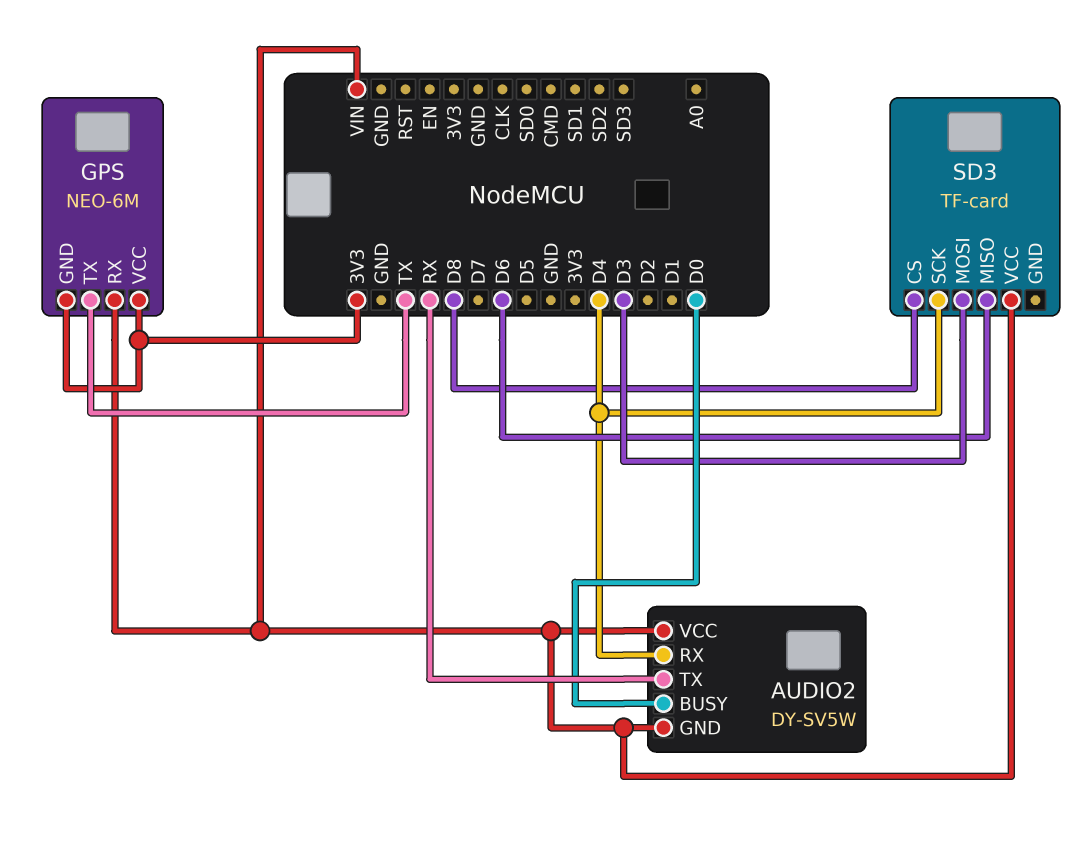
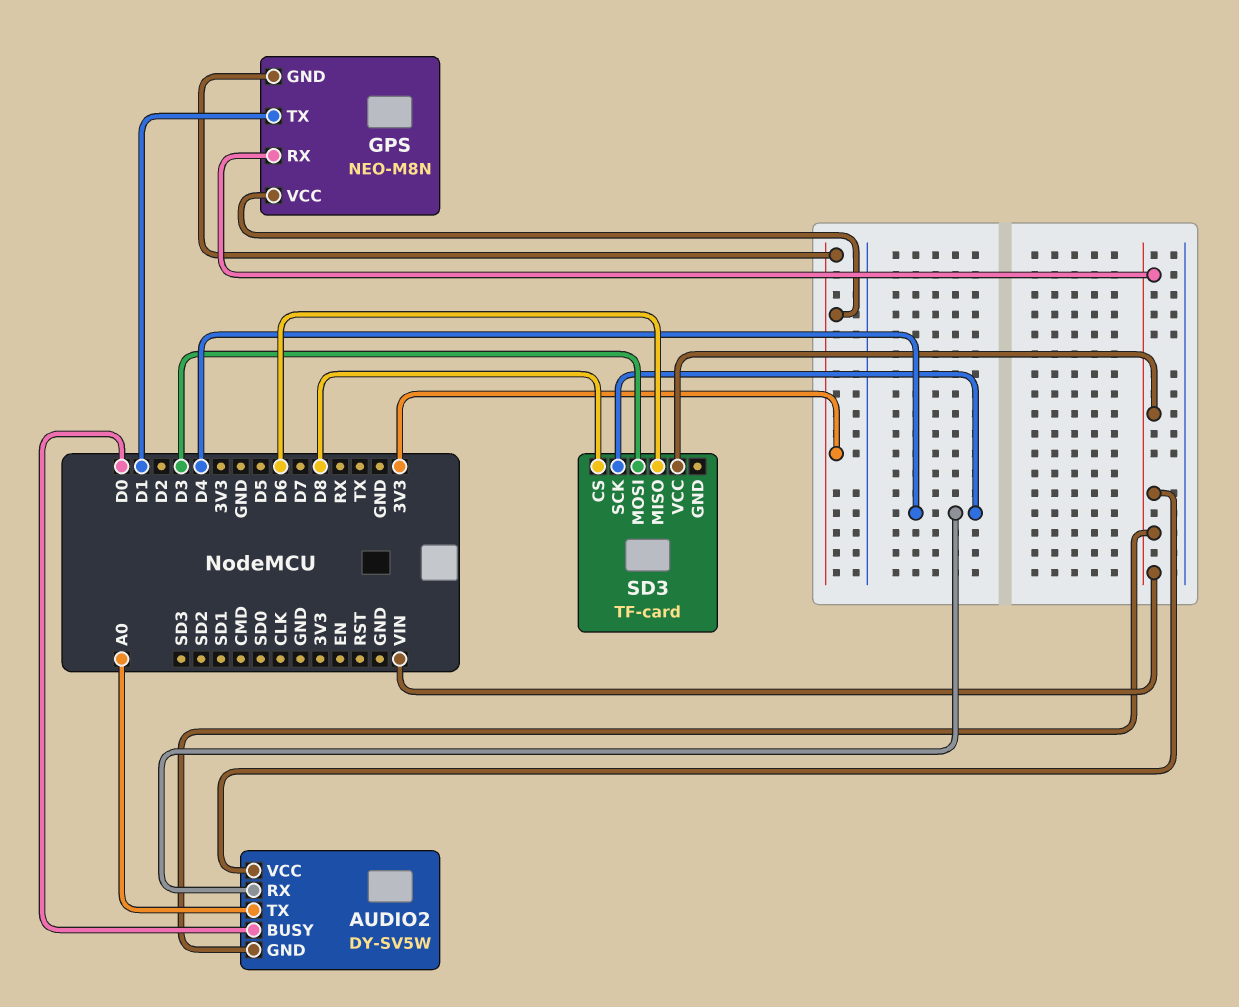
AUDIO2 pin TX: RX -> A0
GPS: NEO-6M -> NEO-M8N
GPS pin TX: TX -> D1

